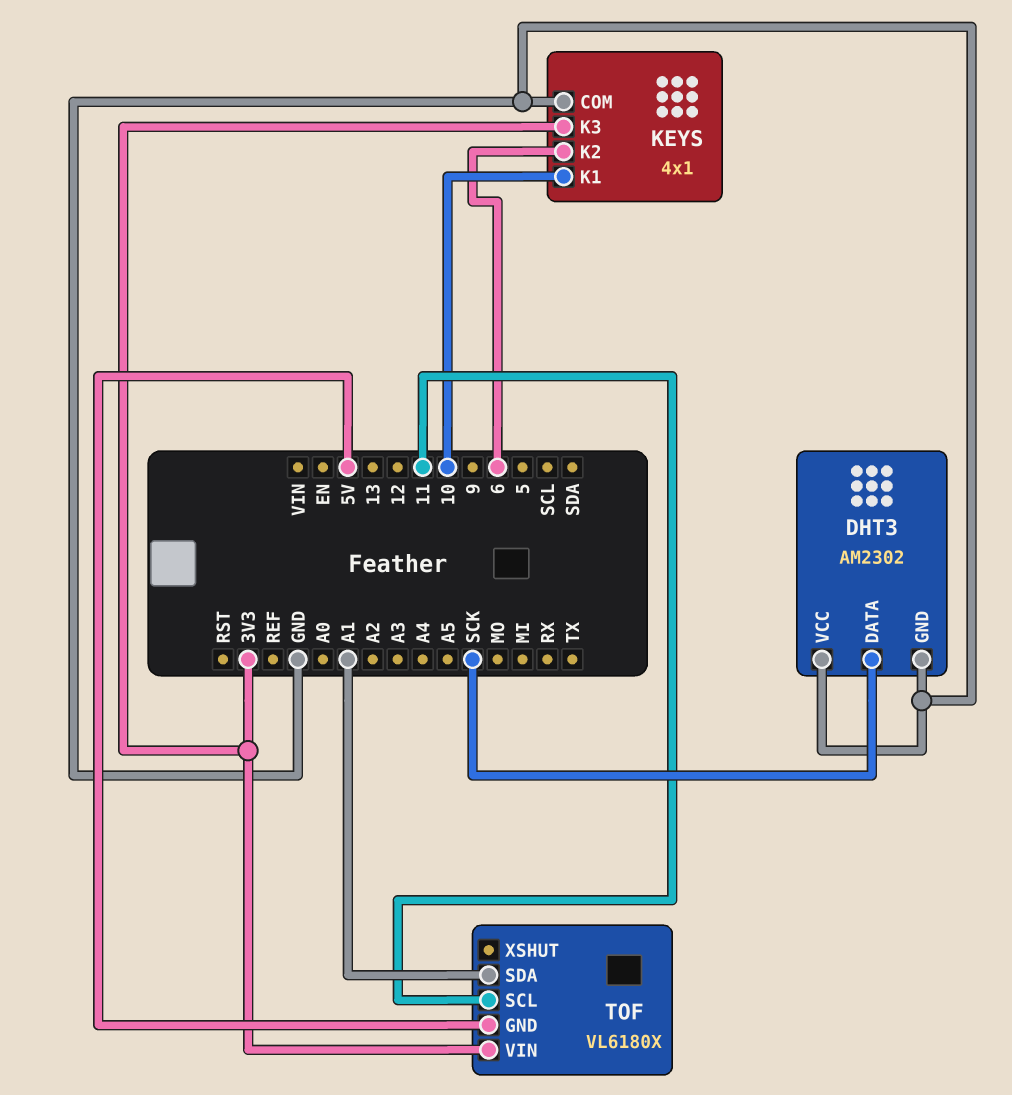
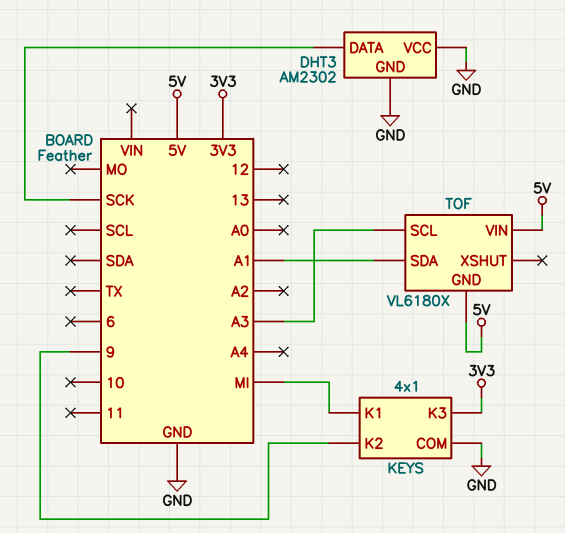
KEYS pin K1: 10 -> MI
KEYS pin K2: 6 -> 9
TOF pin SCL: 11 -> A3
TOF pin VIN: 3V3 -> 5V

